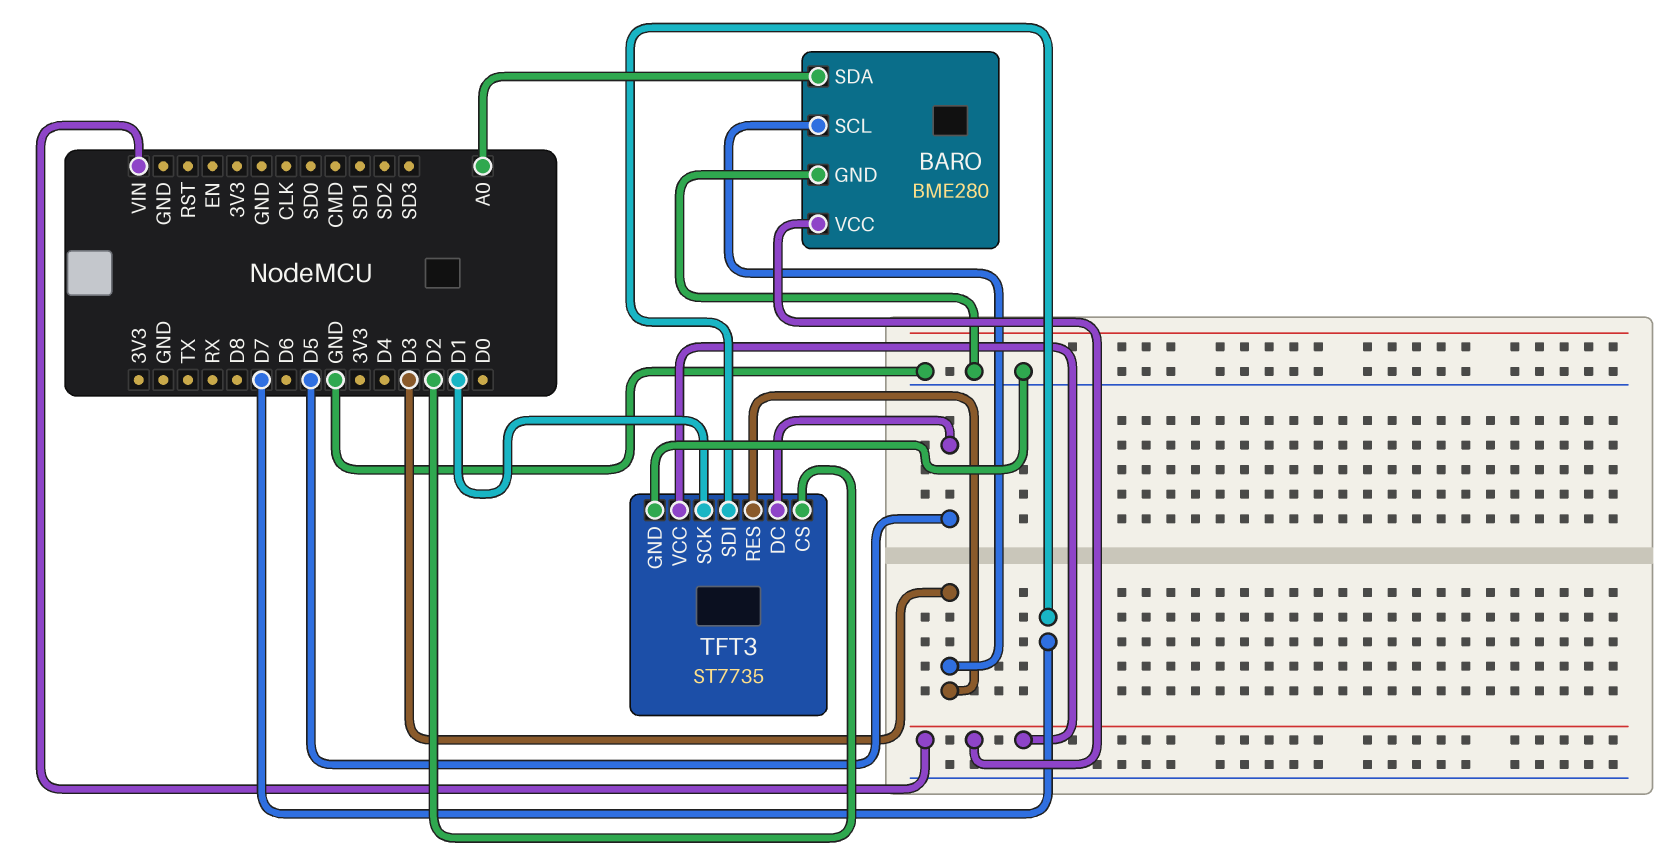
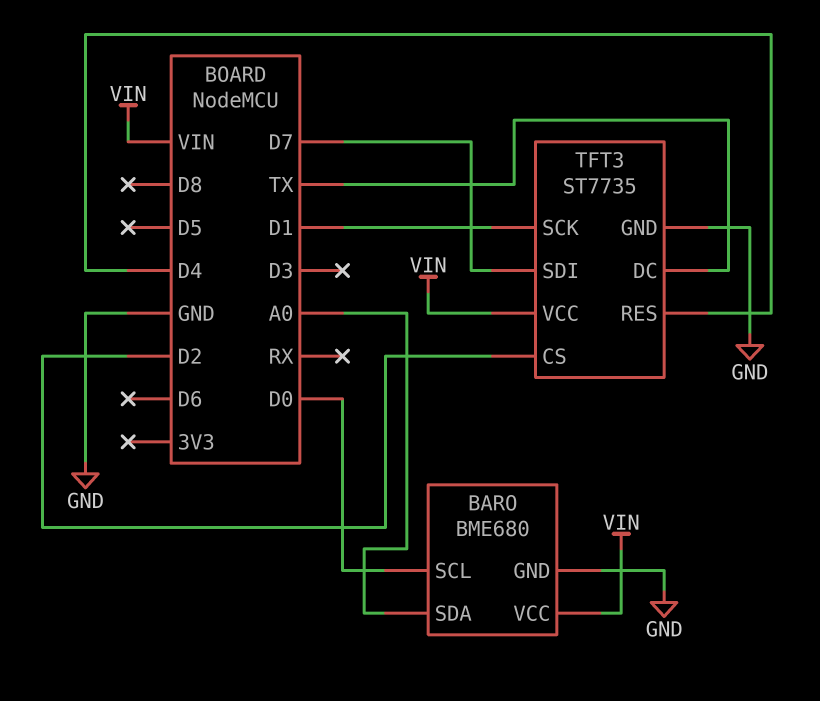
BARO: BME280 -> BME680
BARO pin SCL: D3 -> D0
TFT3 pin DC: D5 -> TX
TFT3 pin RES: D3 -> D4

